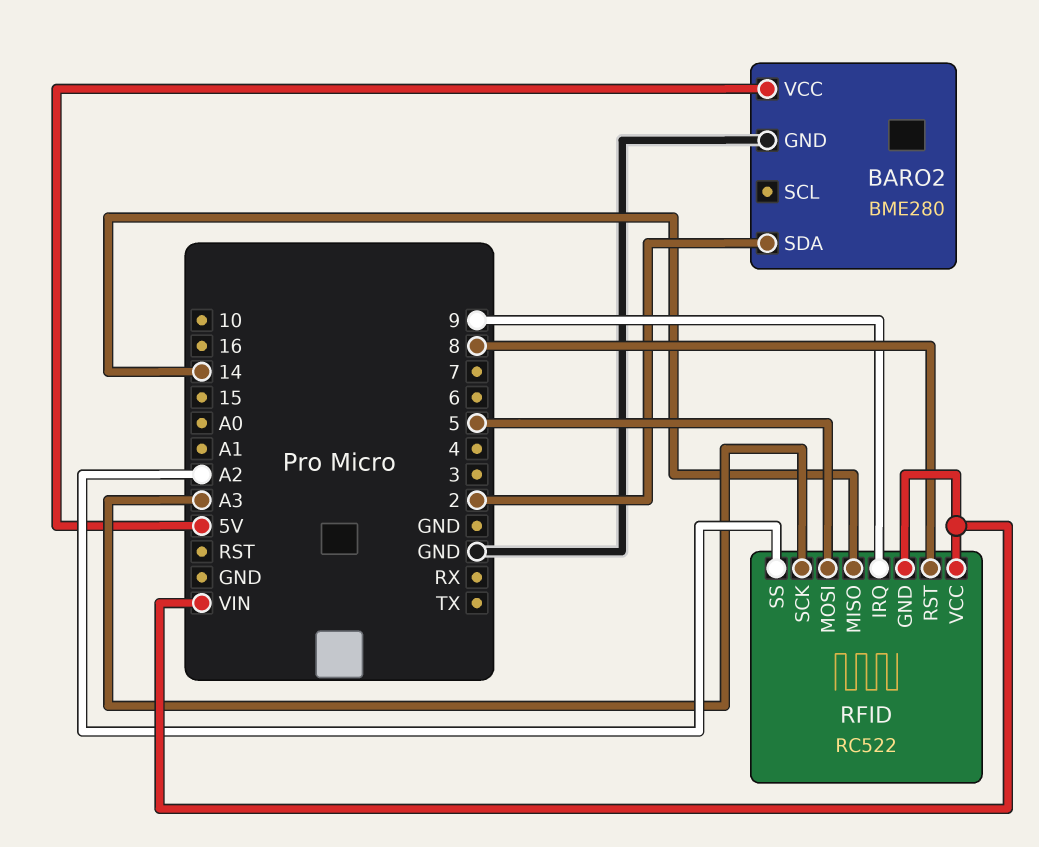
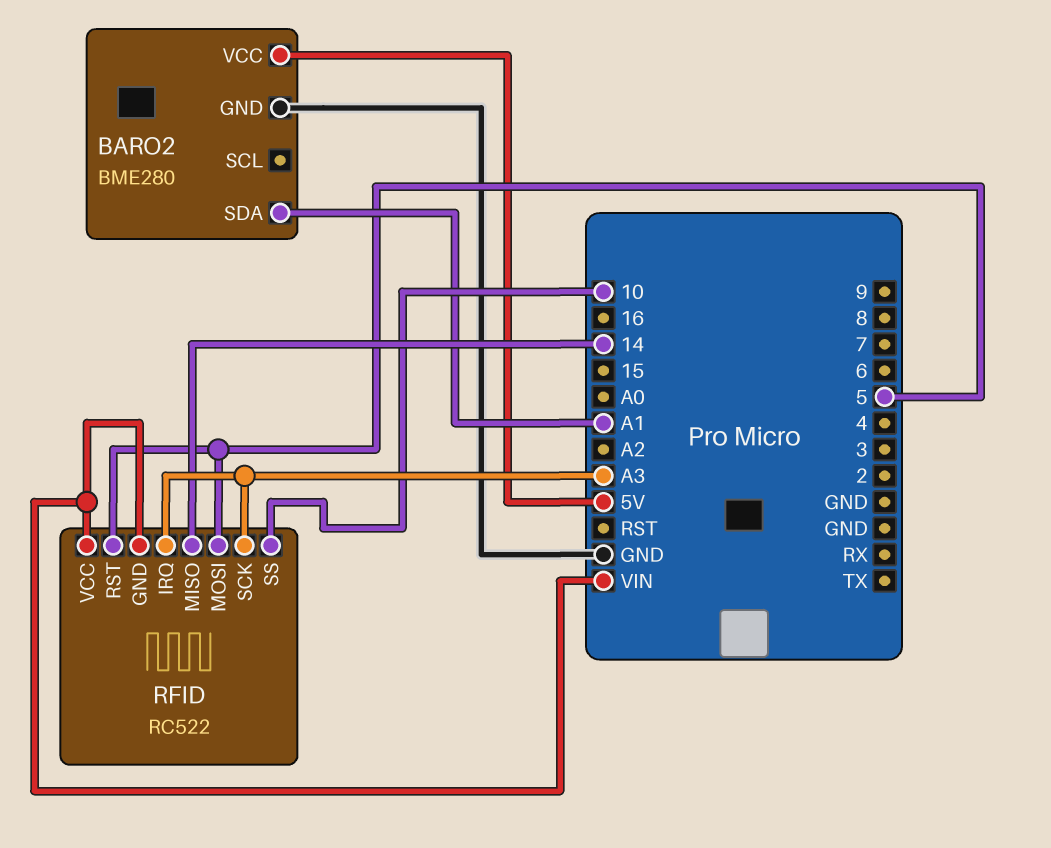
BARO2 pin SDA: 2 -> A1
RFID pin IRQ: 9 -> A3
RFID pin RST: 8 -> 5
RFID pin SS: A2 -> 10

